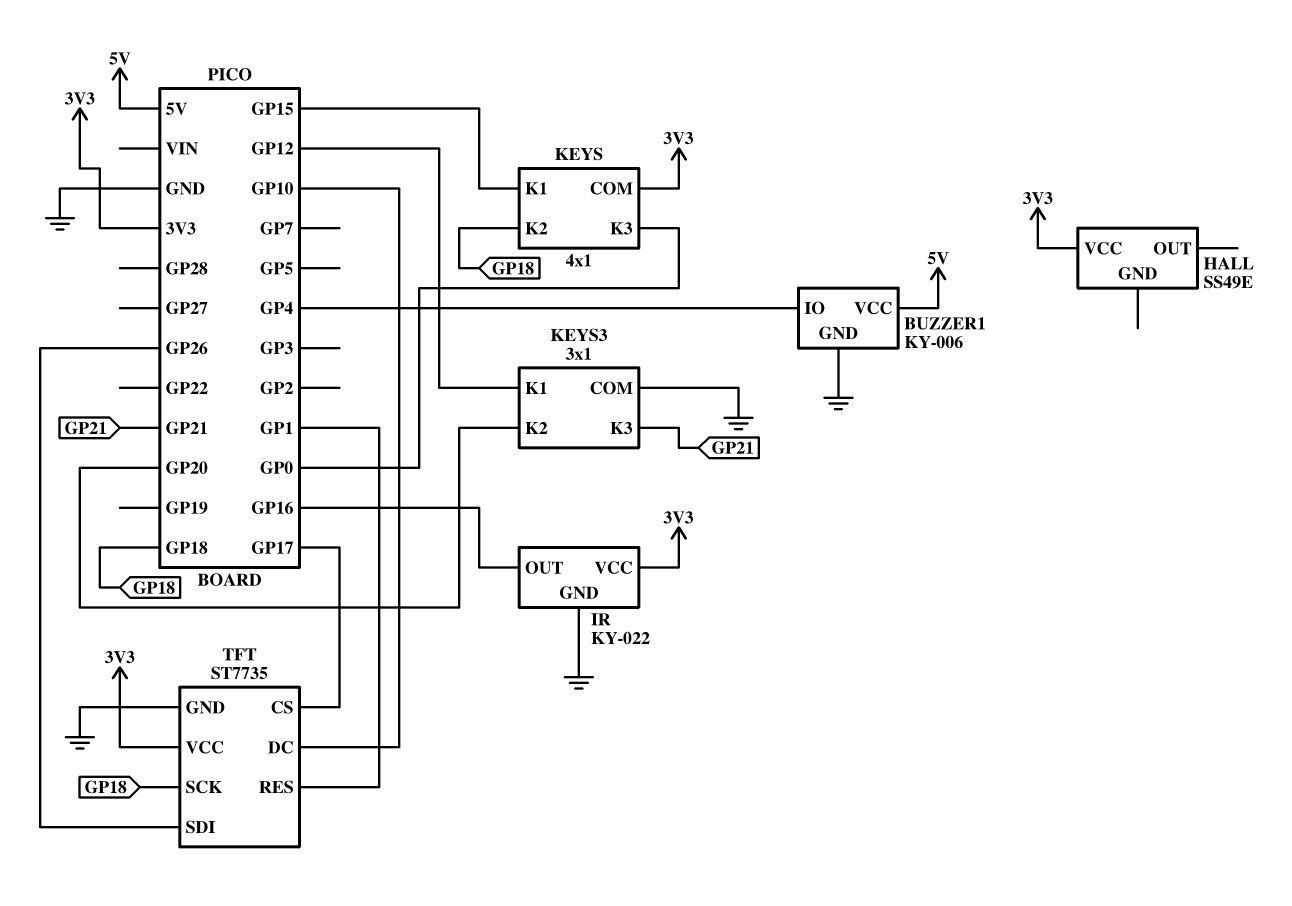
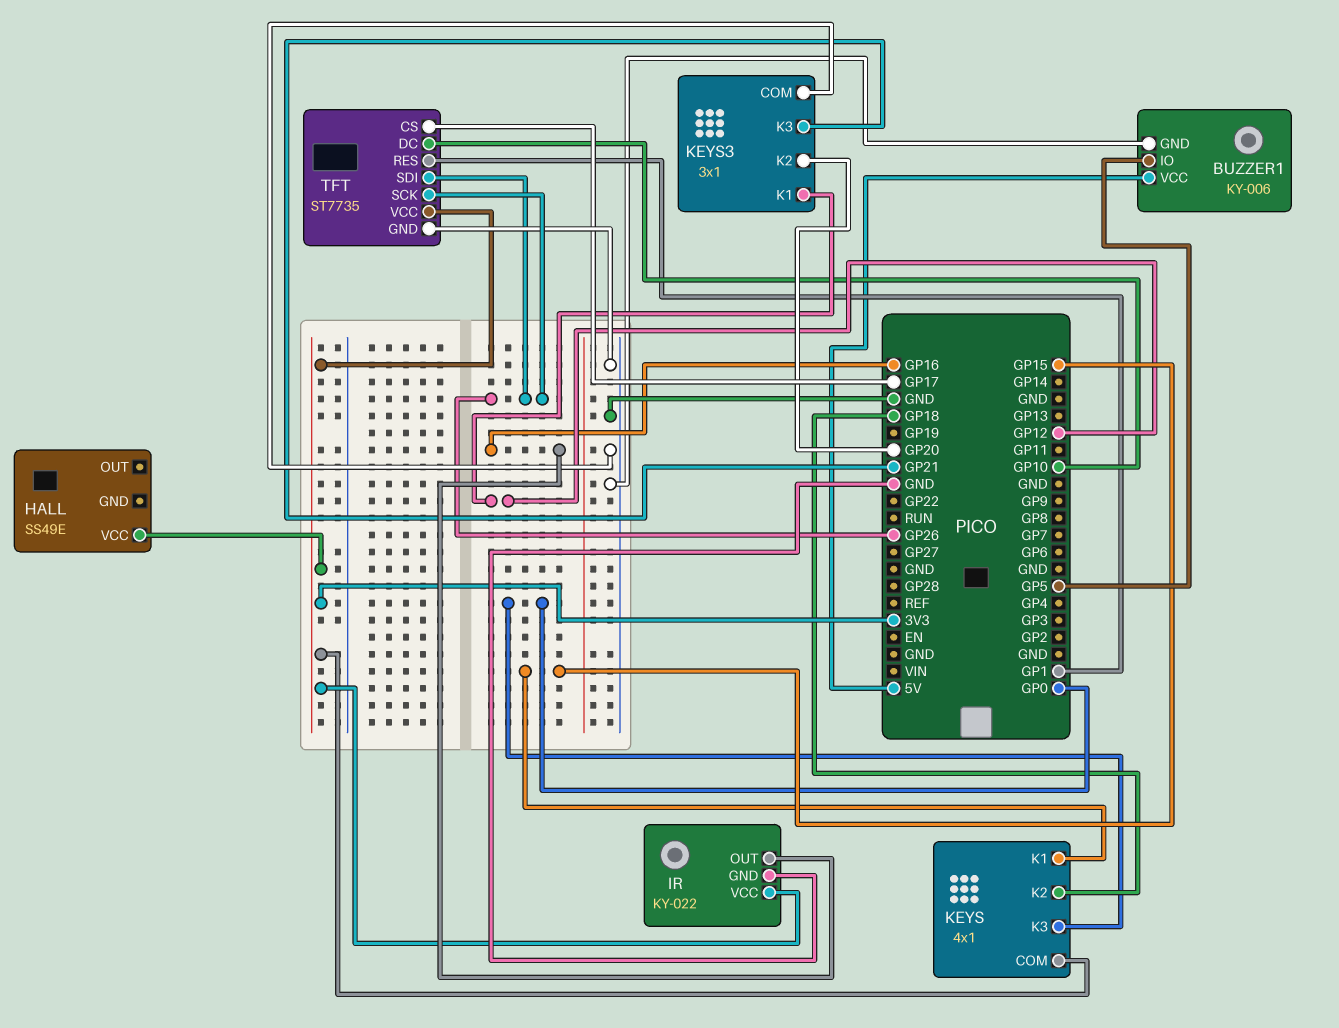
BUZZER1 pin IO: GP4 -> GP5
TFT pin SCK: GP18 -> GP26

